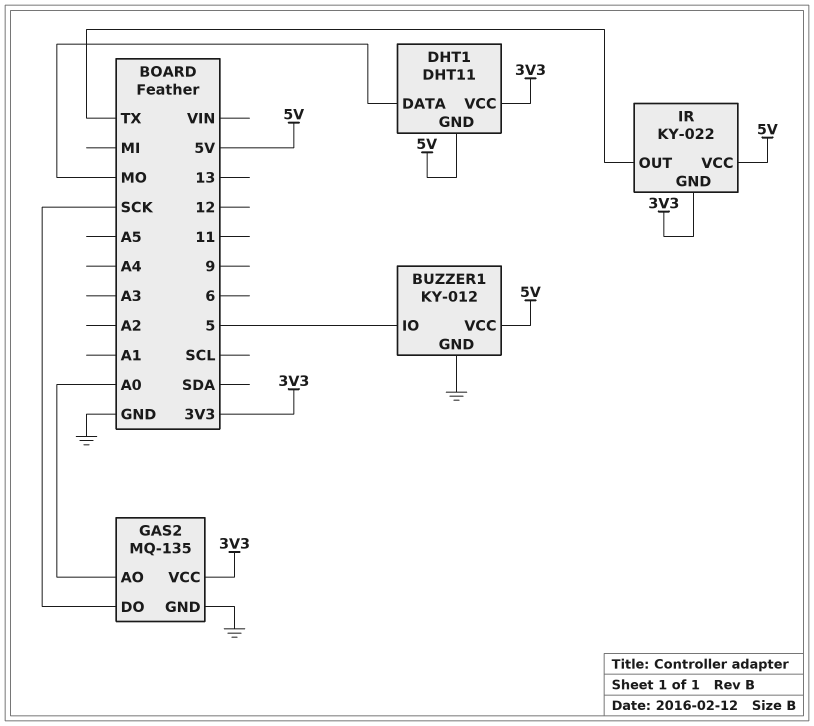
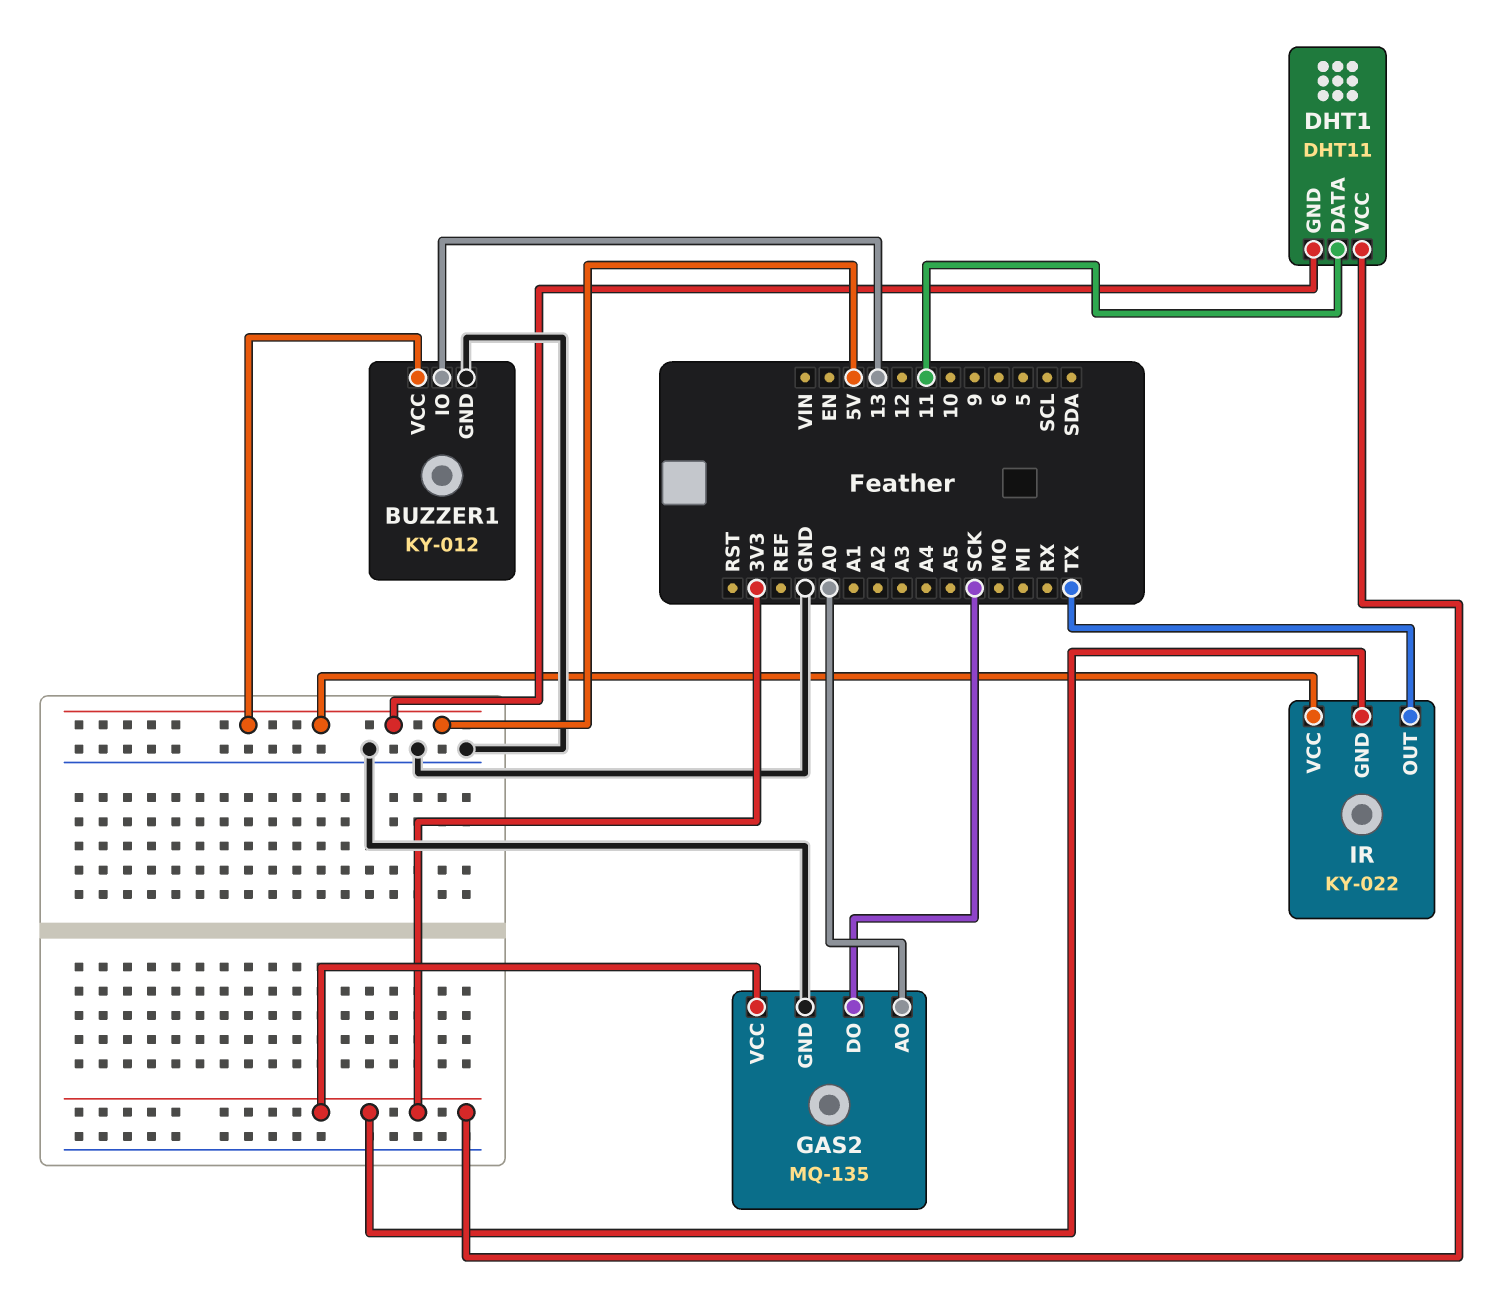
BUZZER1 pin IO: 5 -> 13
DHT1 pin DATA: MO -> 11

